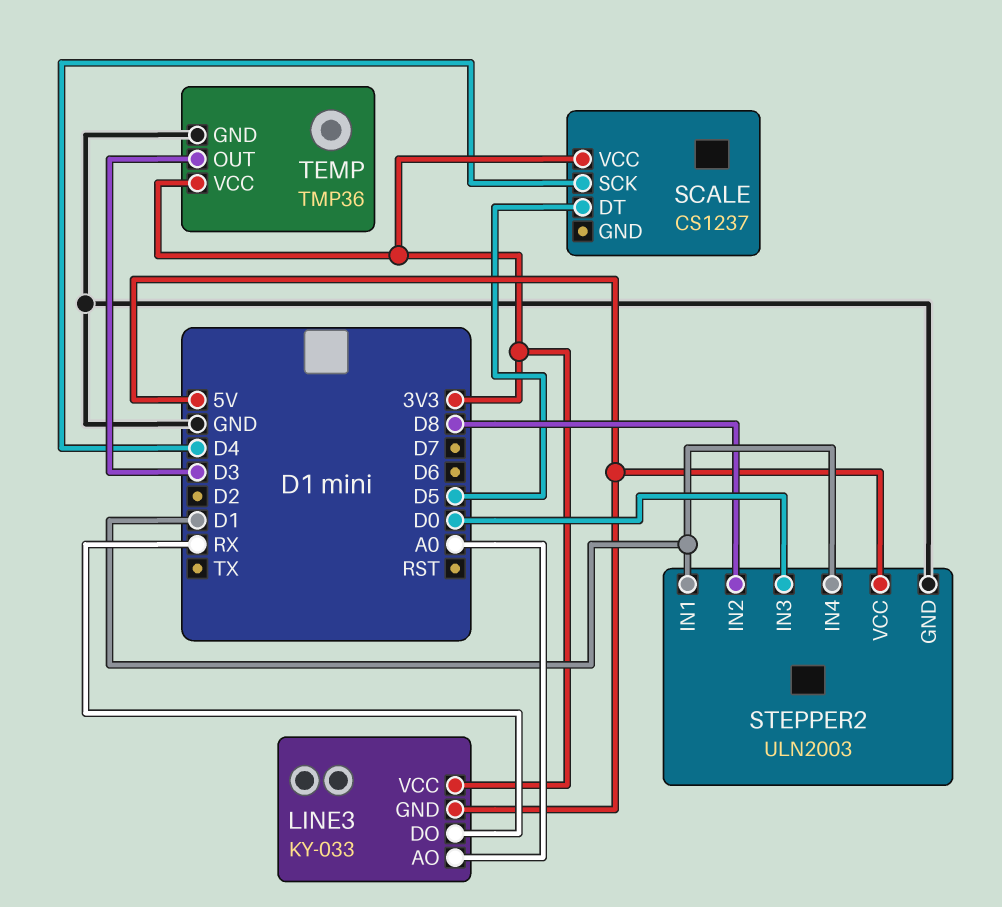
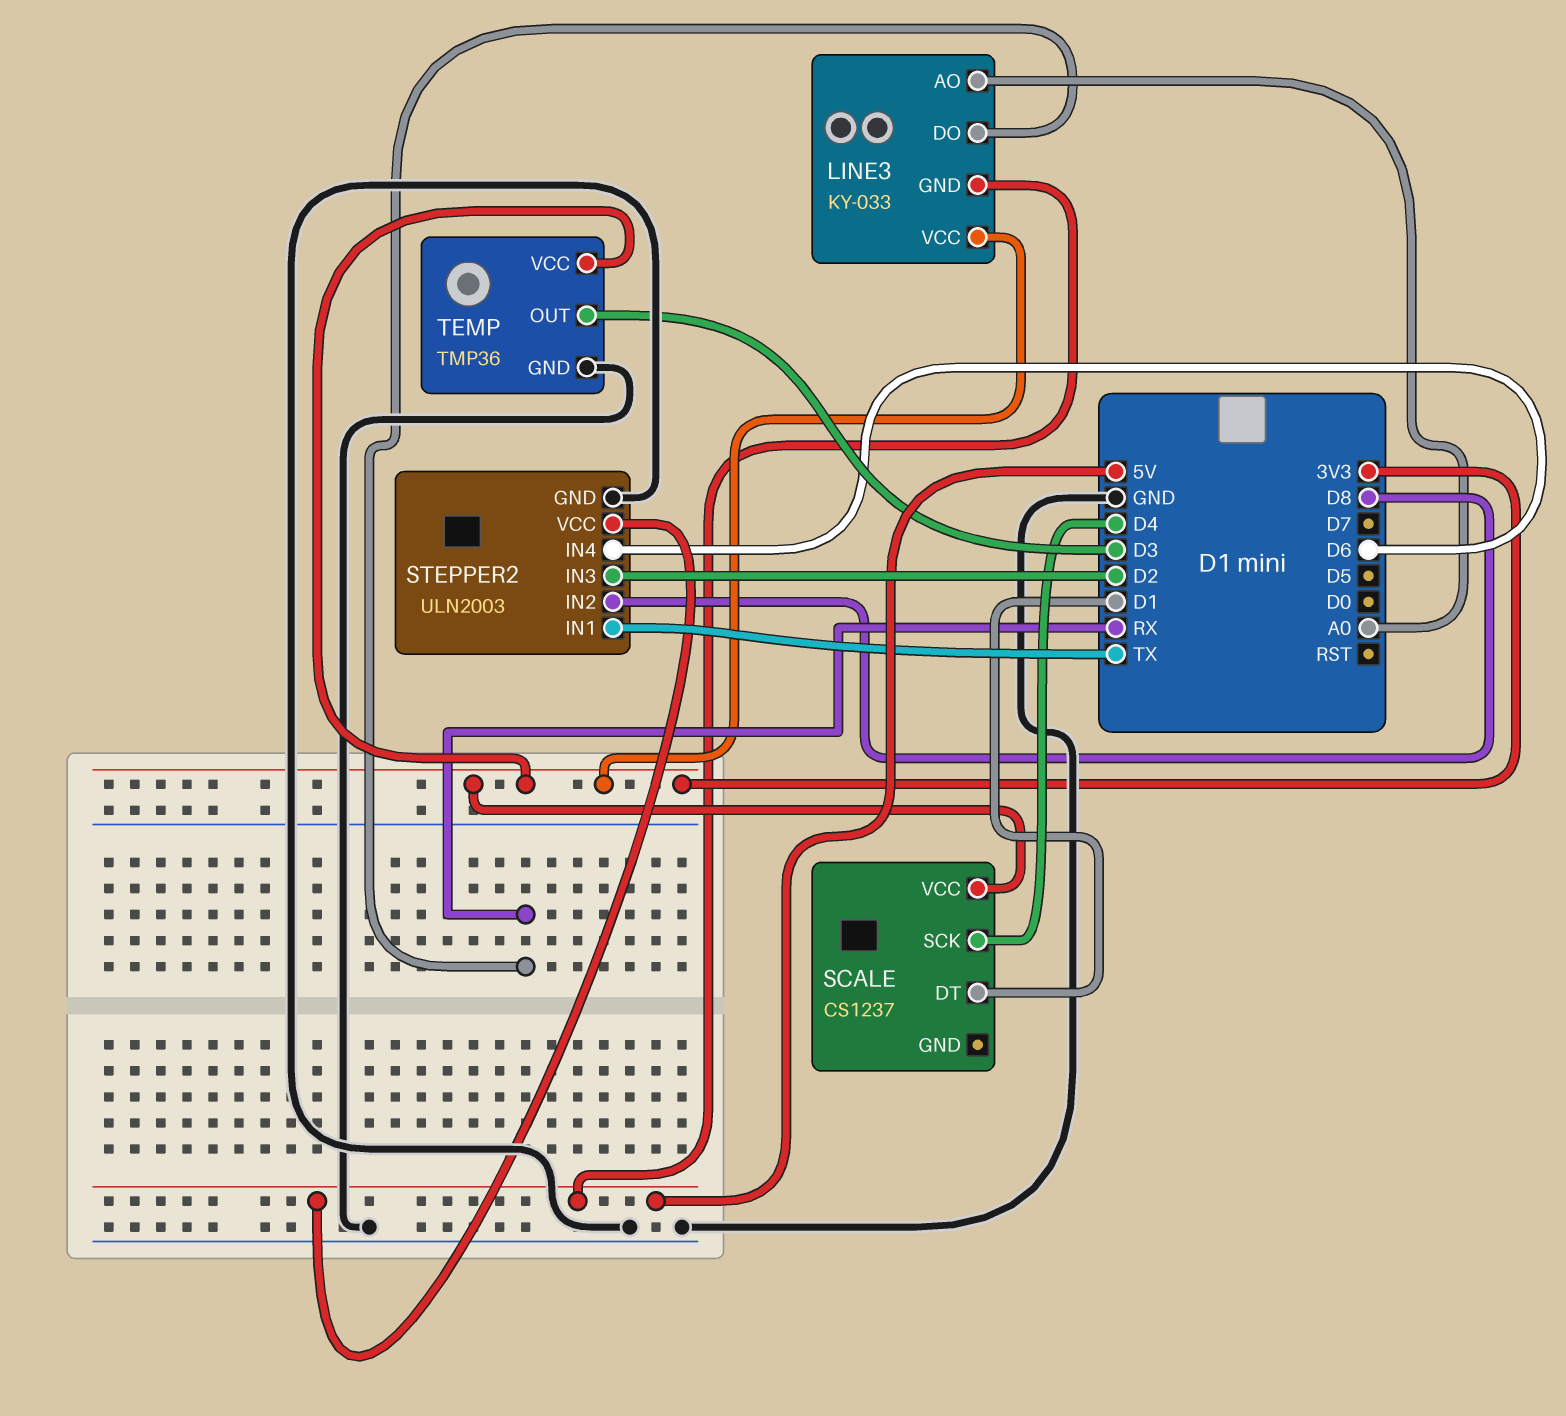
SCALE pin DT: D5 -> D1
STEPPER2 pin IN1: D1 -> TX
STEPPER2 pin IN3: D0 -> D2
STEPPER2 pin IN4: D1 -> D6

